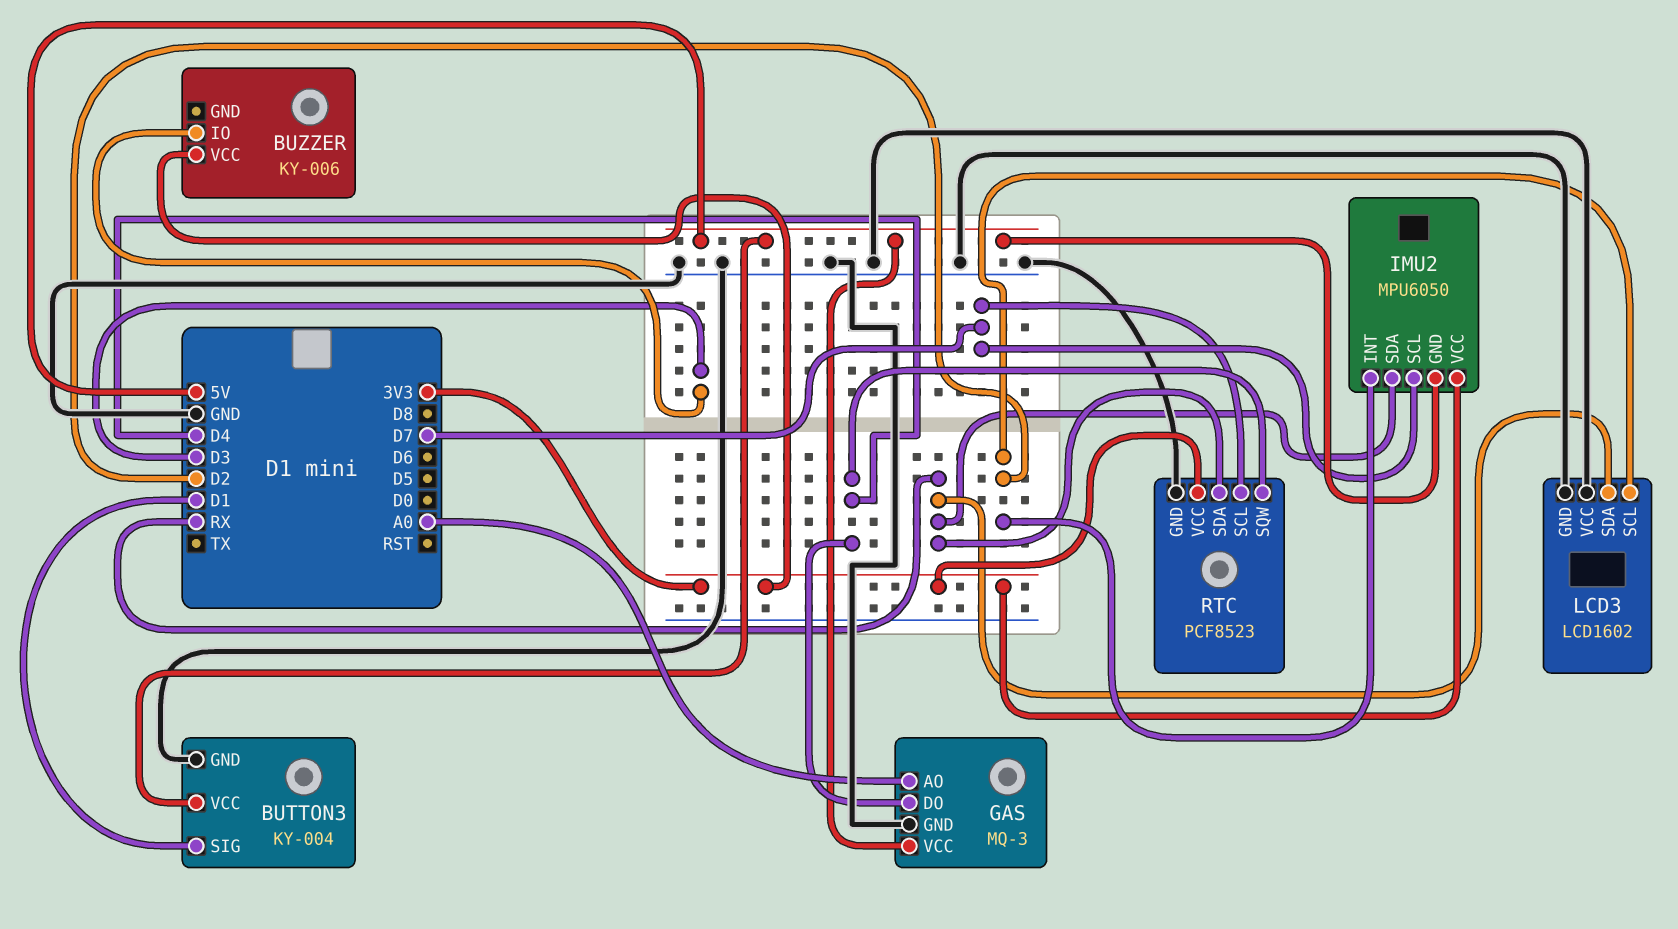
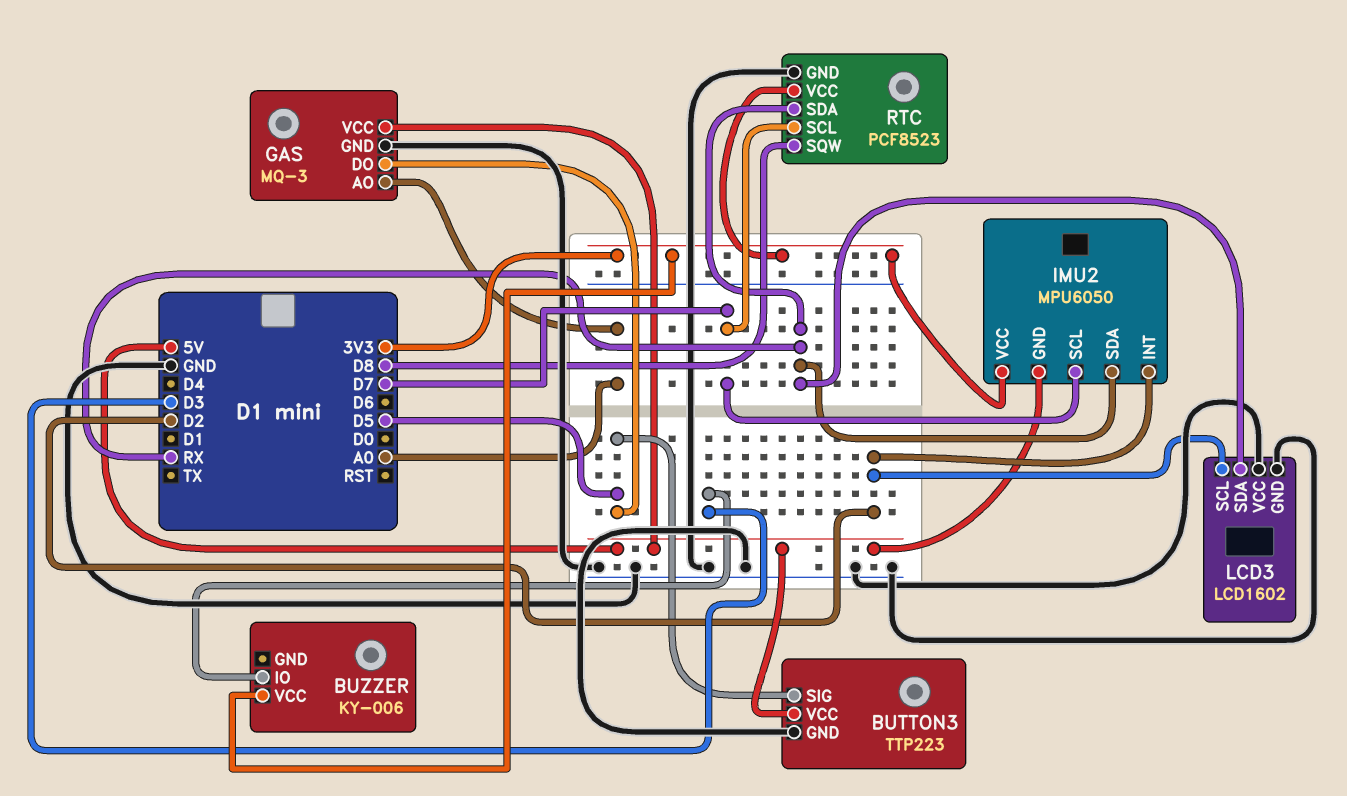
BUTTON3: KY-004 -> TTP223
BUTTON3 pin SIG: D1 -> D5
GAS pin DO: D4 -> D5
RTC pin SQW: D4 -> D8

